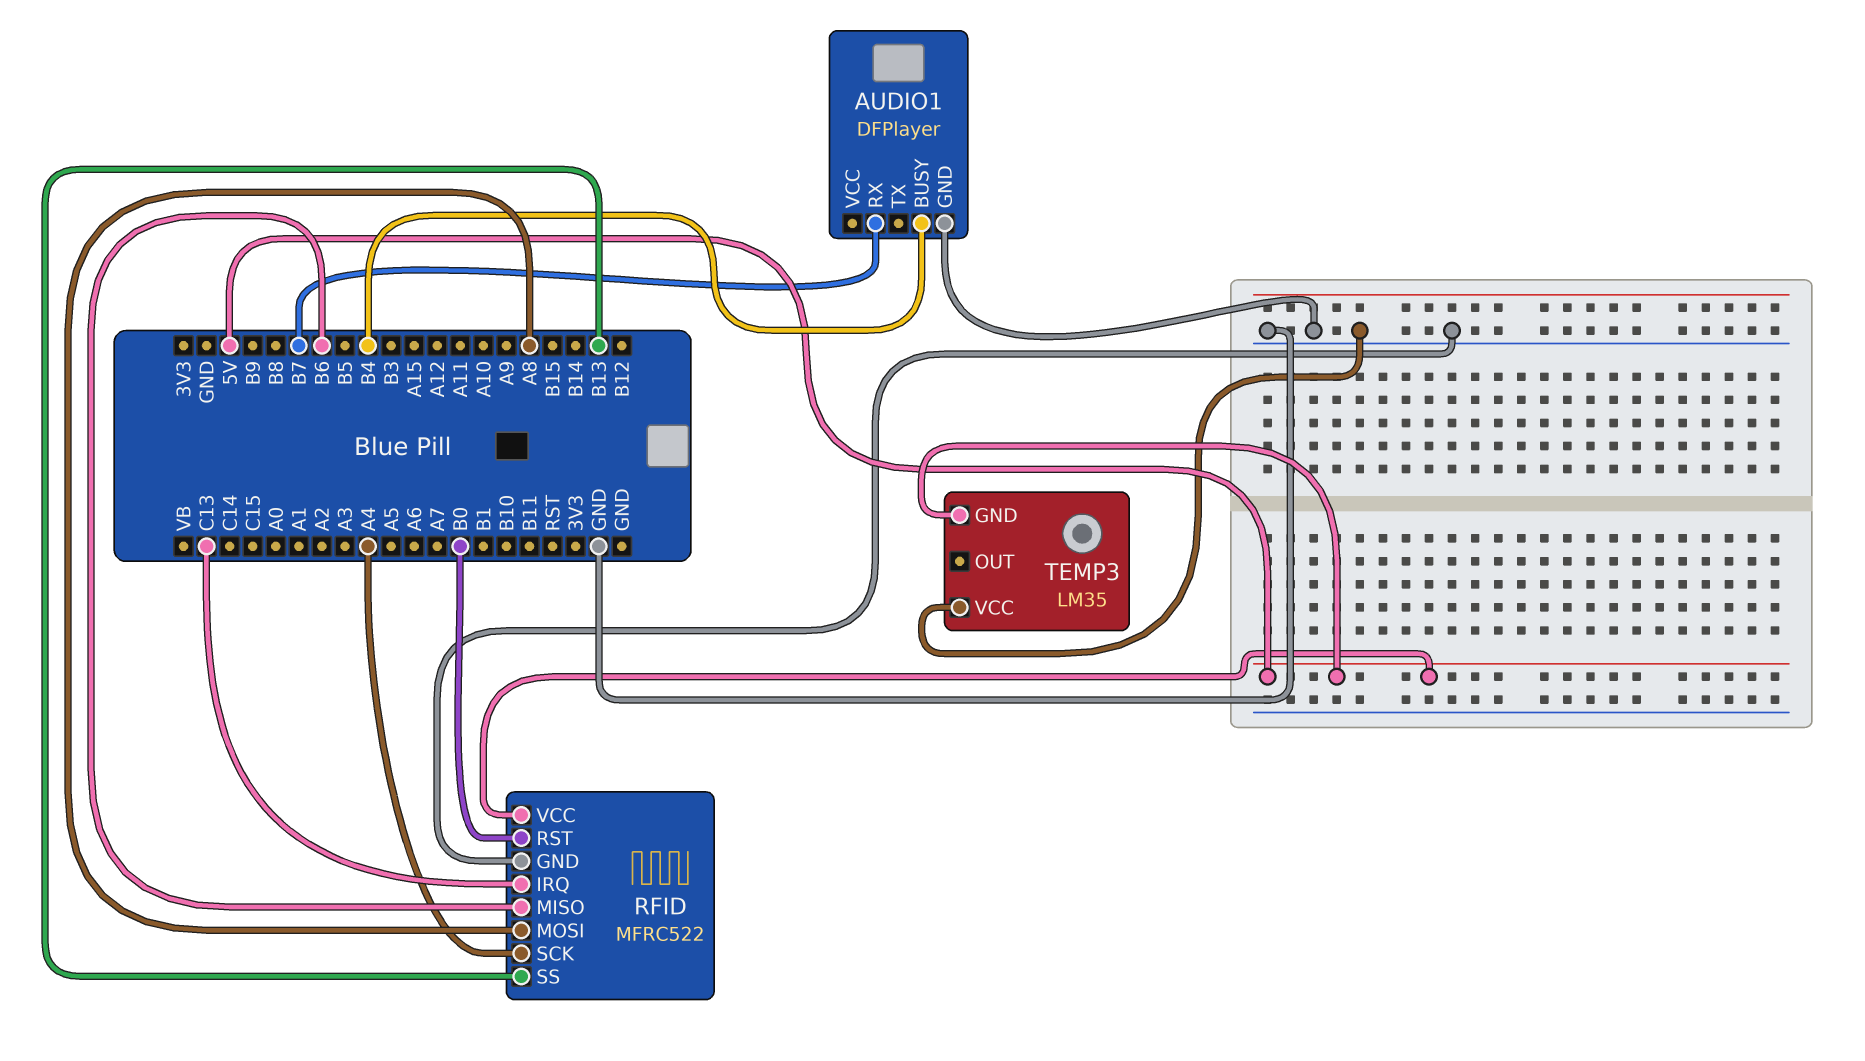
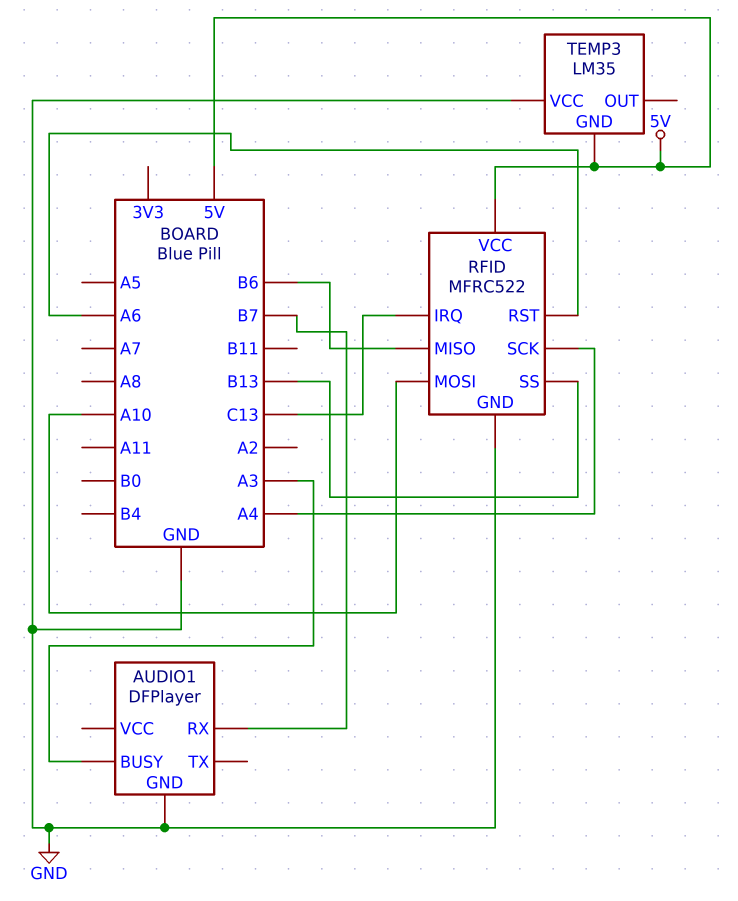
AUDIO1 pin BUSY: B4 -> A3
RFID pin MOSI: A8 -> A10
RFID pin RST: B0 -> A6

